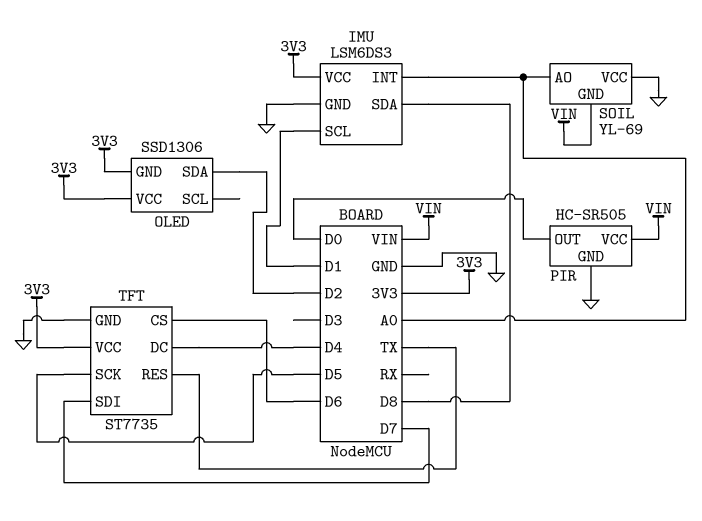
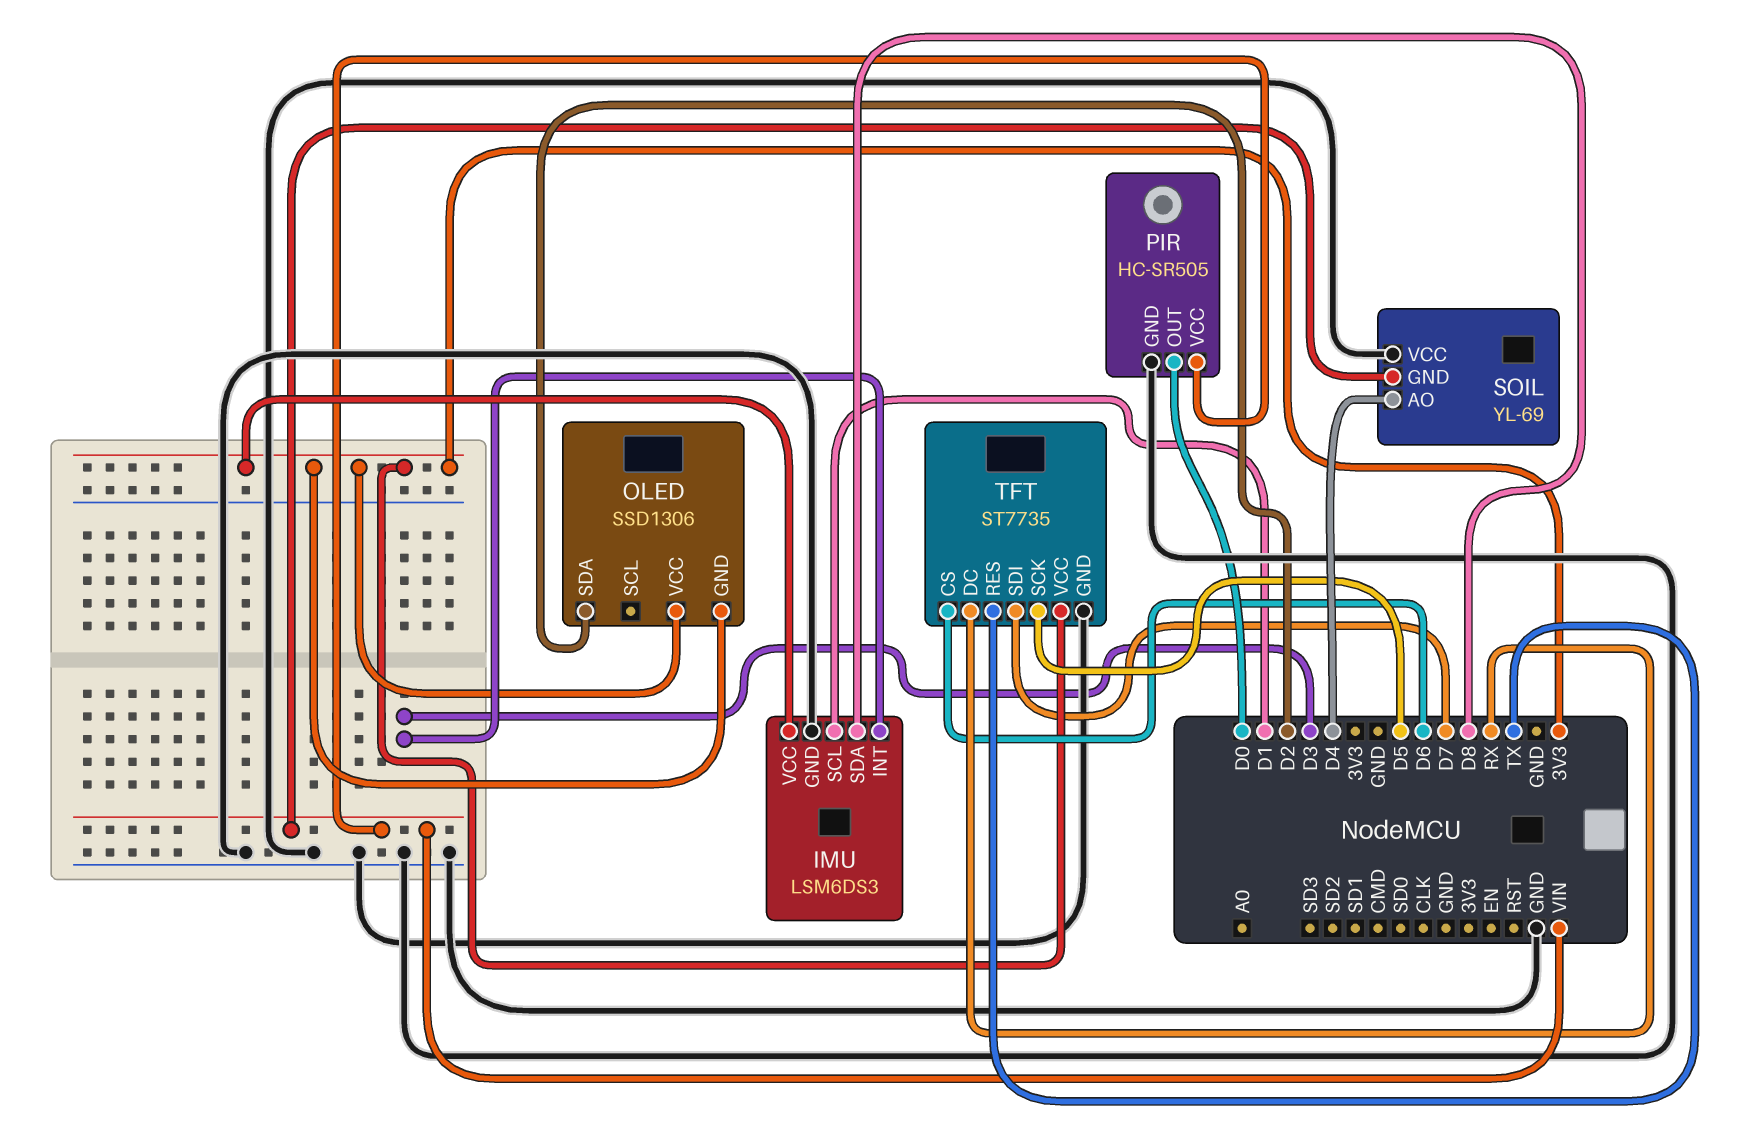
IMU pin INT: A0 -> D3
SOIL pin AO: A0 -> D4
TFT pin DC: D4 -> RX

